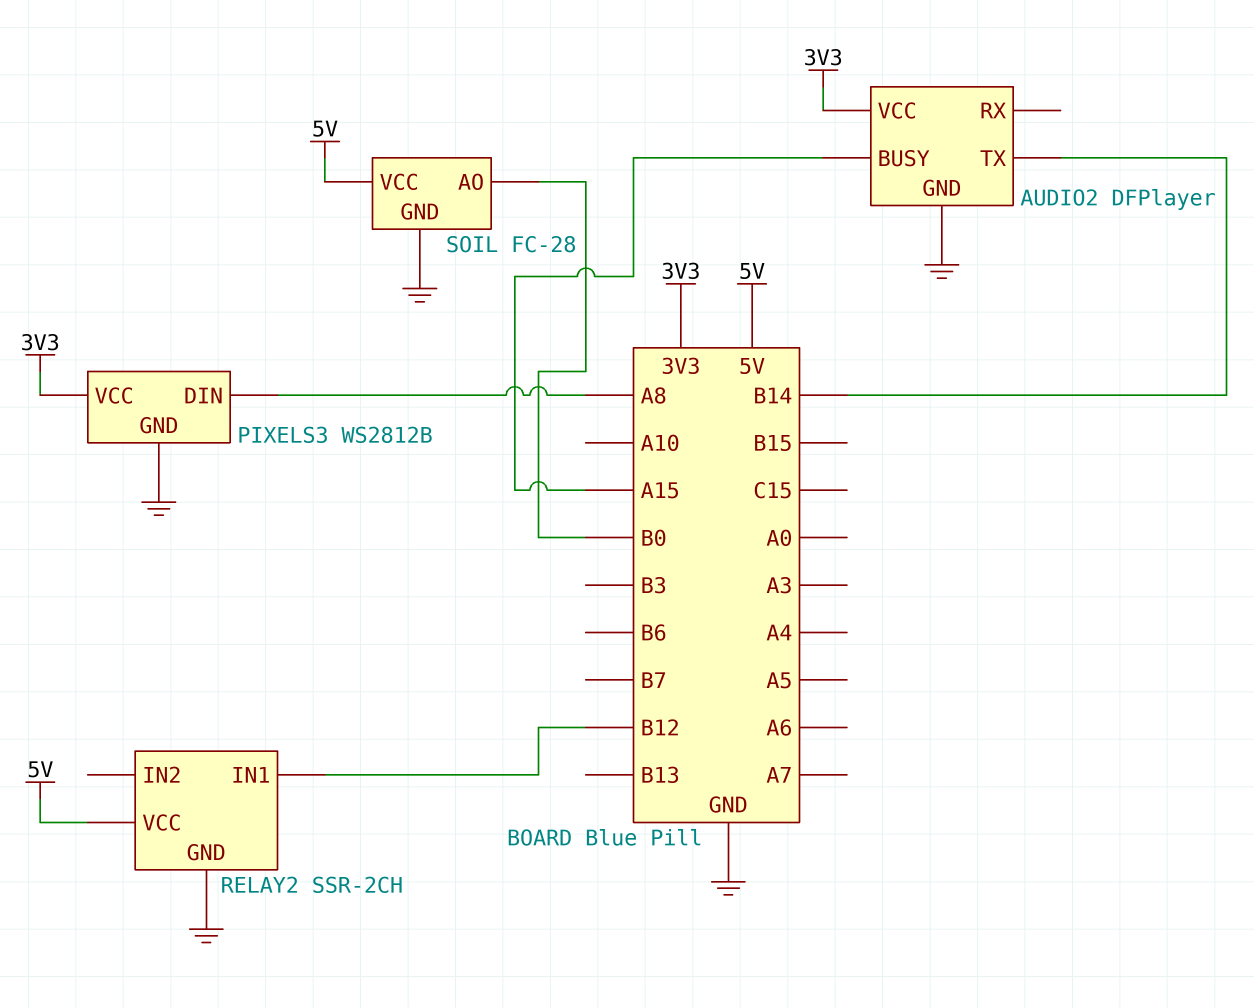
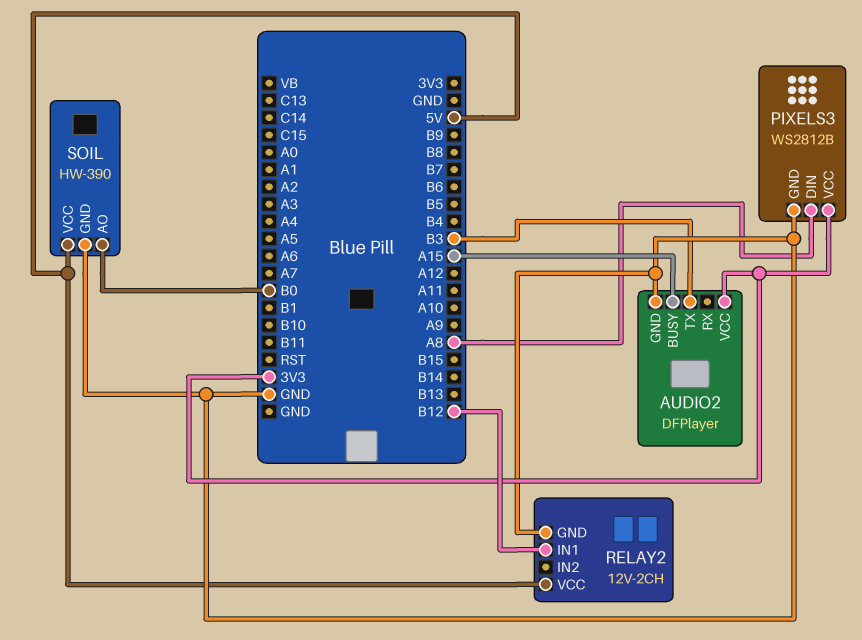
AUDIO2 pin TX: B14 -> B3
RELAY2: SSR-2CH -> 12V-2CH
SOIL: FC-28 -> HW-390

